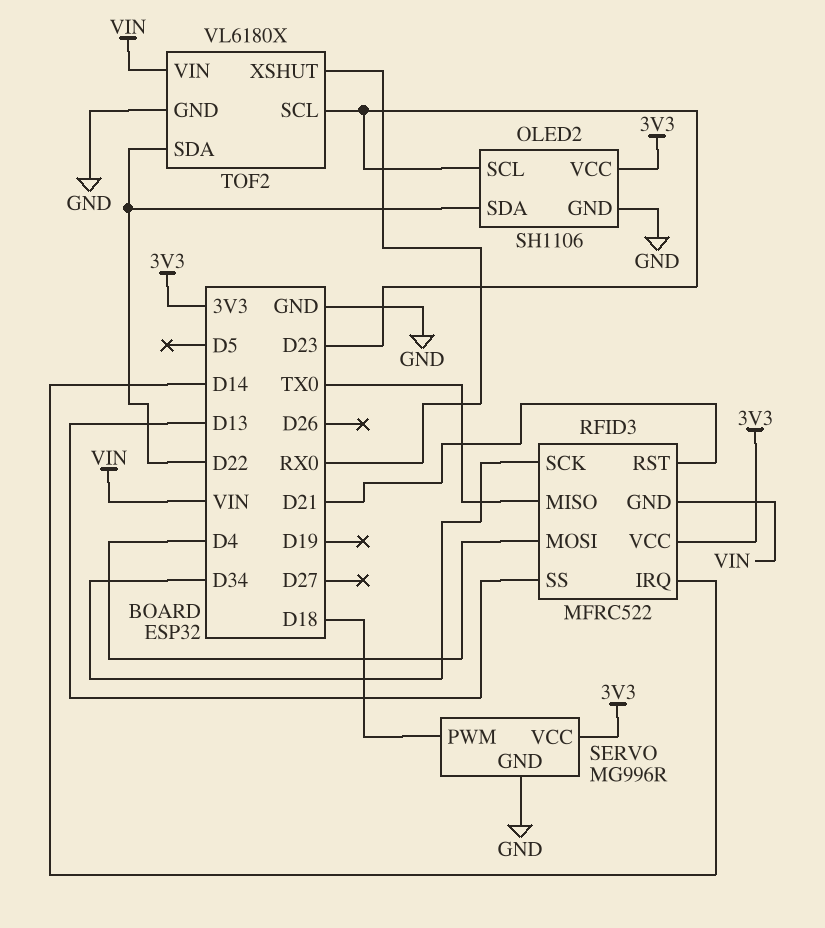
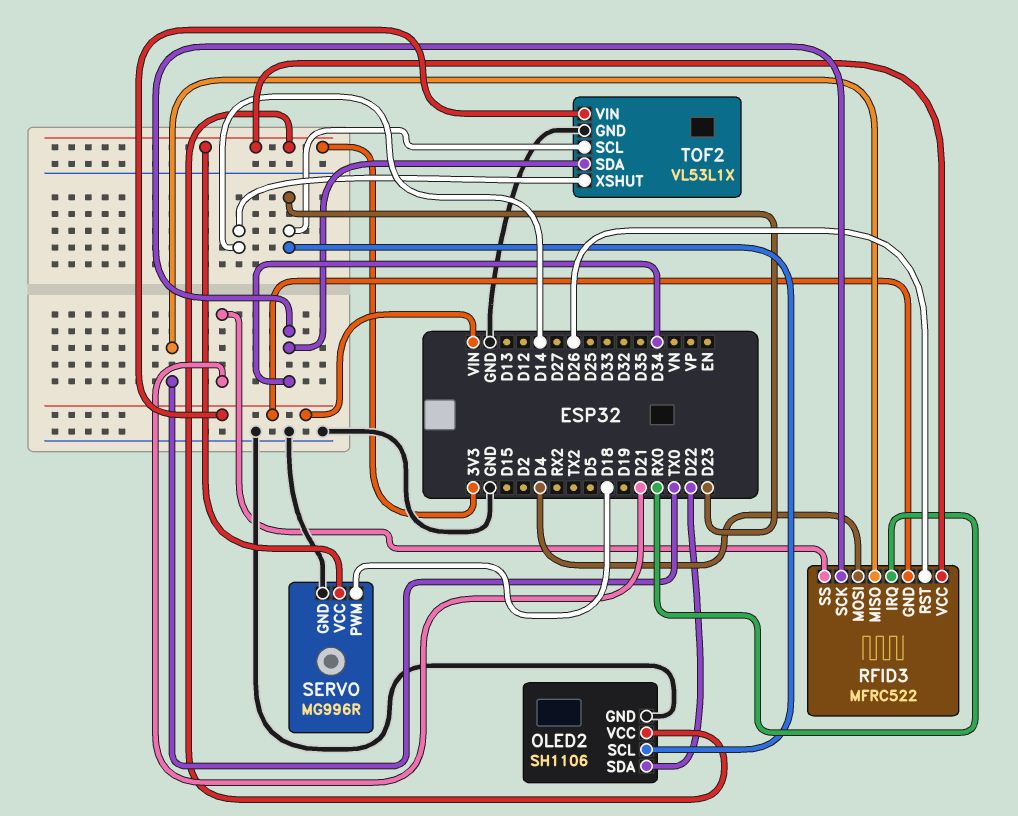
RFID3 pin IRQ: D14 -> RX0
RFID3 pin RST: D21 -> D26
RFID3 pin SS: D13 -> D21
TOF2: VL6180X -> VL53L1X
TOF2 pin SDA: D22 -> D34
TOF2 pin XSHUT: RX0 -> D14

